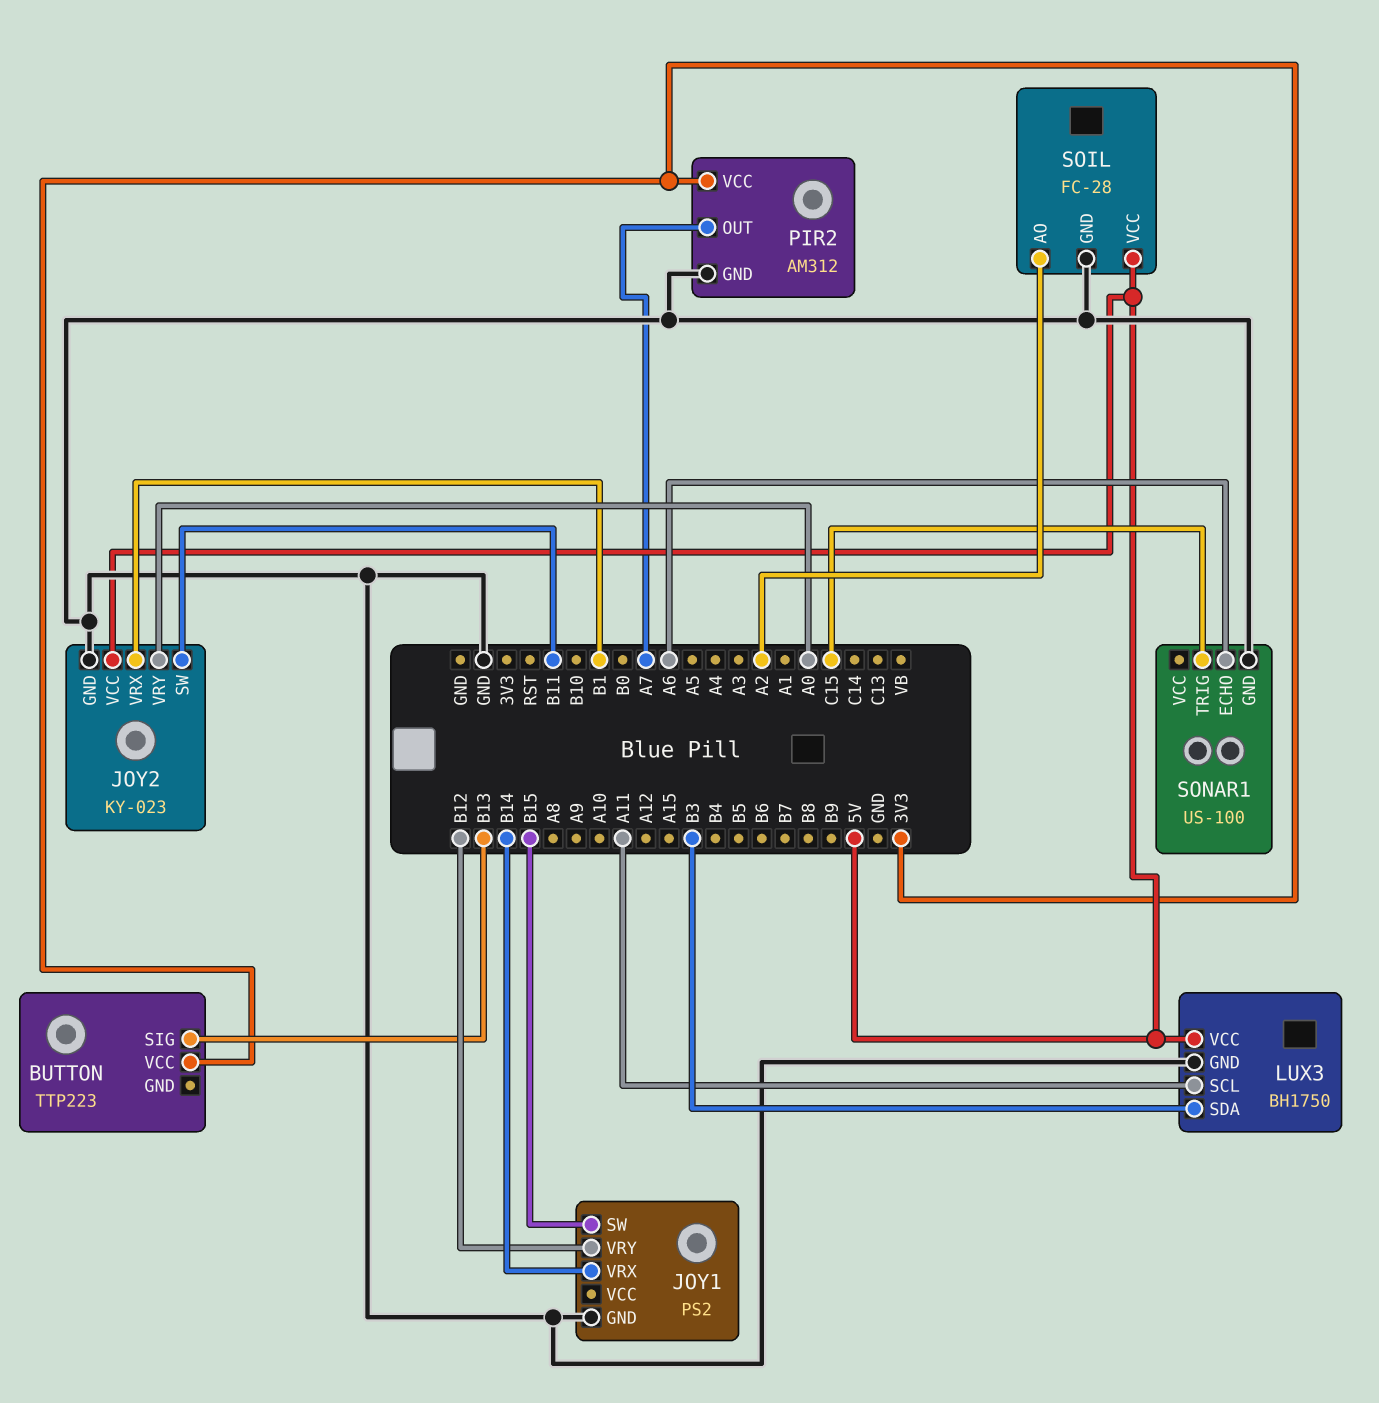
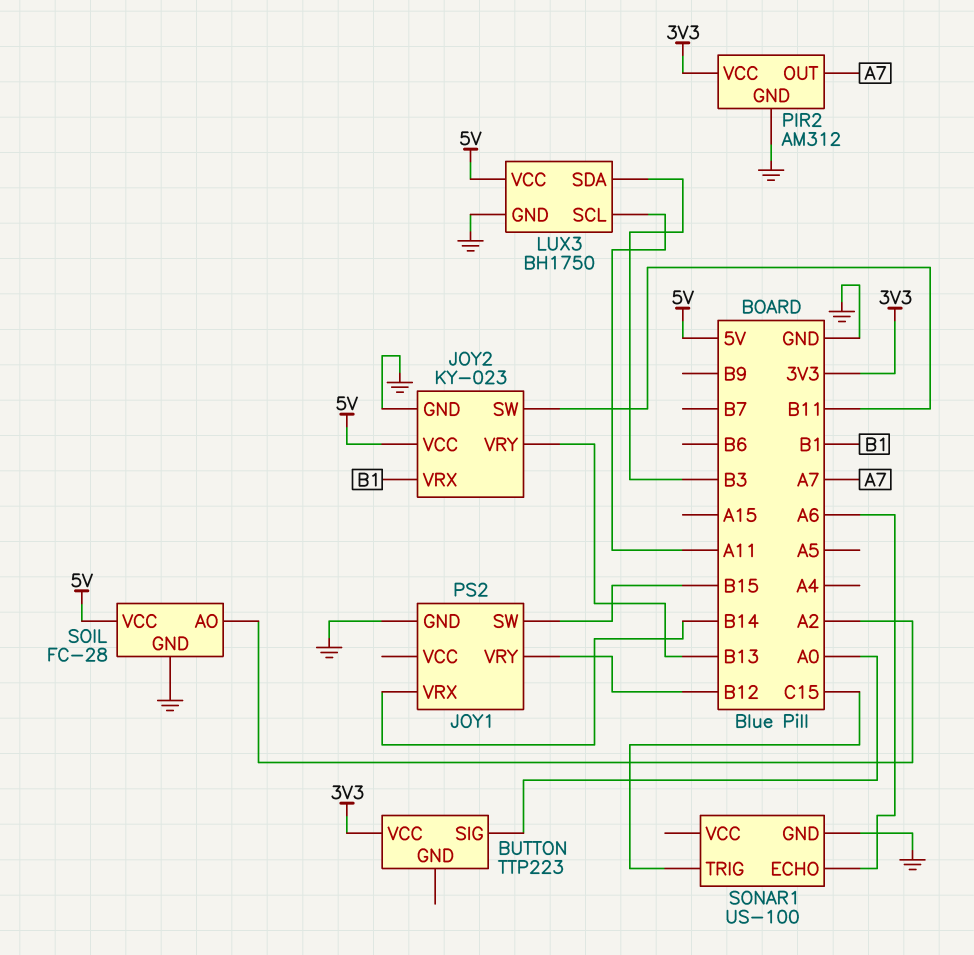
BUTTON pin SIG: B13 -> A0
JOY2 pin VRY: A0 -> B13

